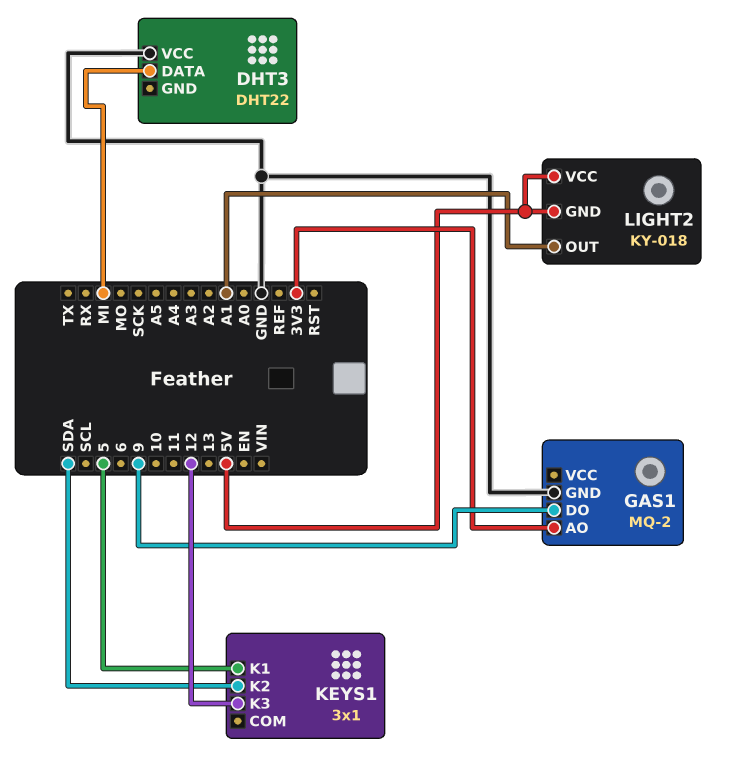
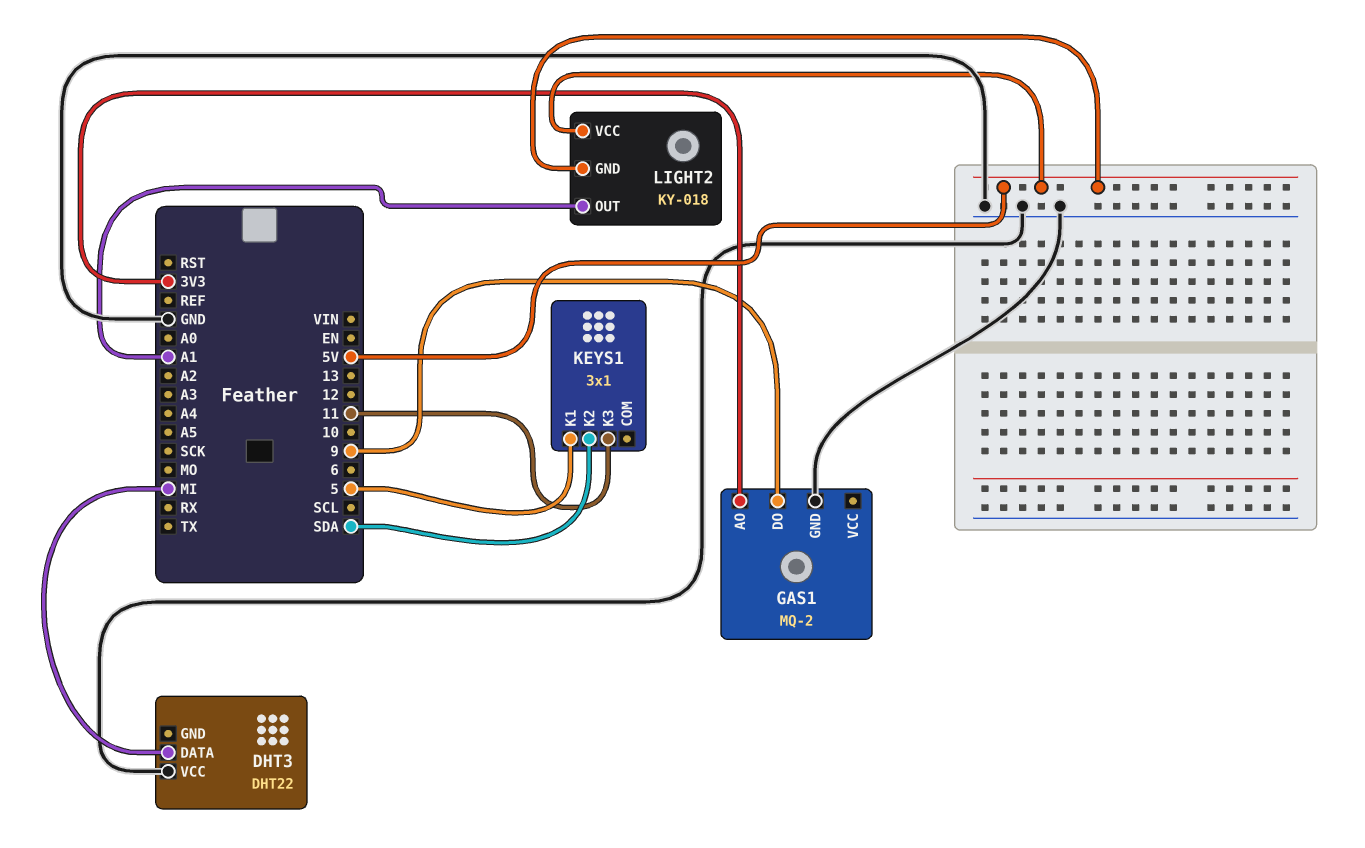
KEYS1 pin K3: 12 -> 11

